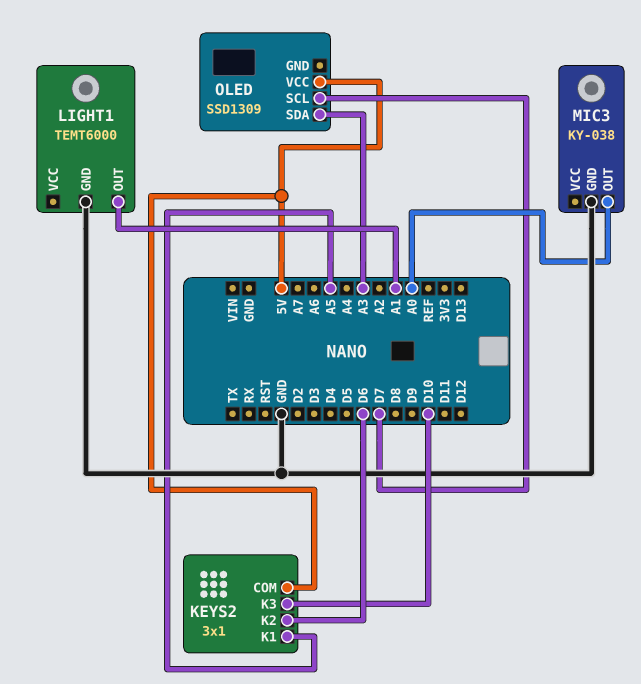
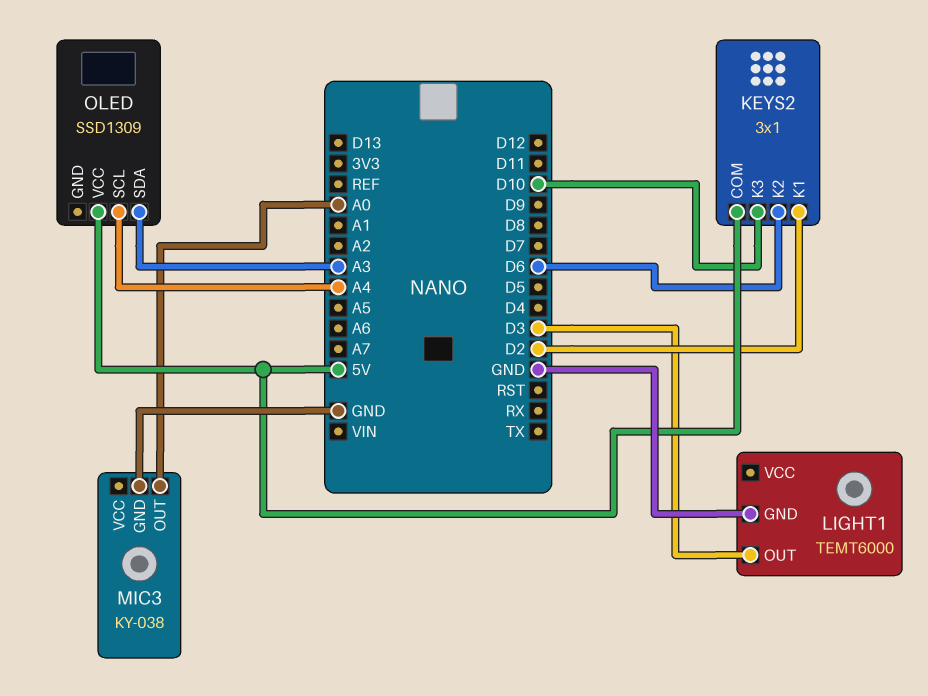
KEYS2 pin K1: A5 -> D2
LIGHT1 pin OUT: A1 -> D3
OLED pin SCL: D7 -> A4

